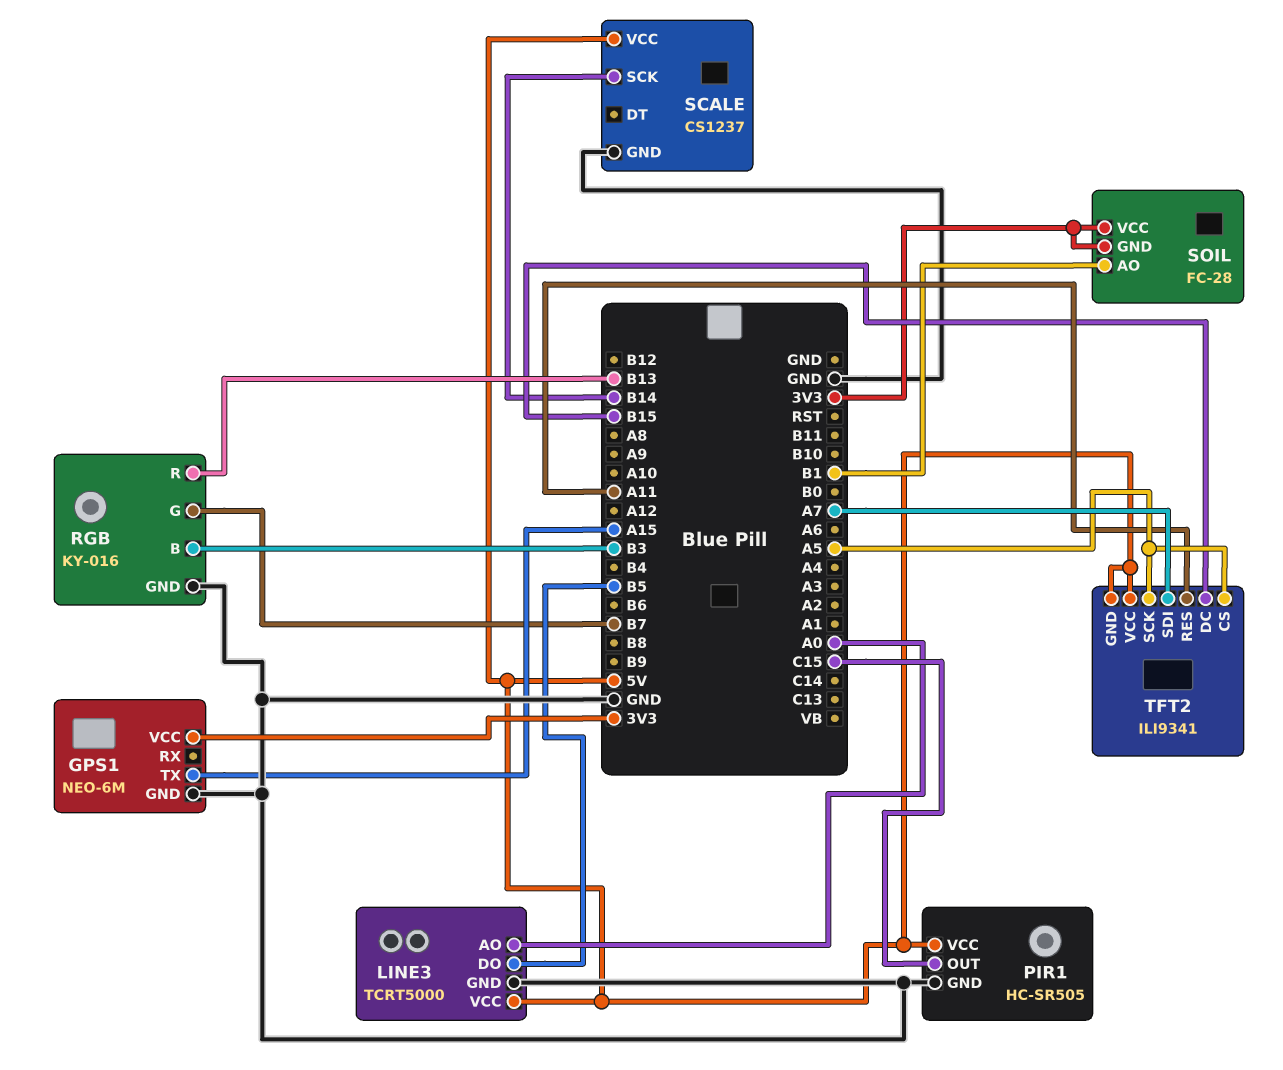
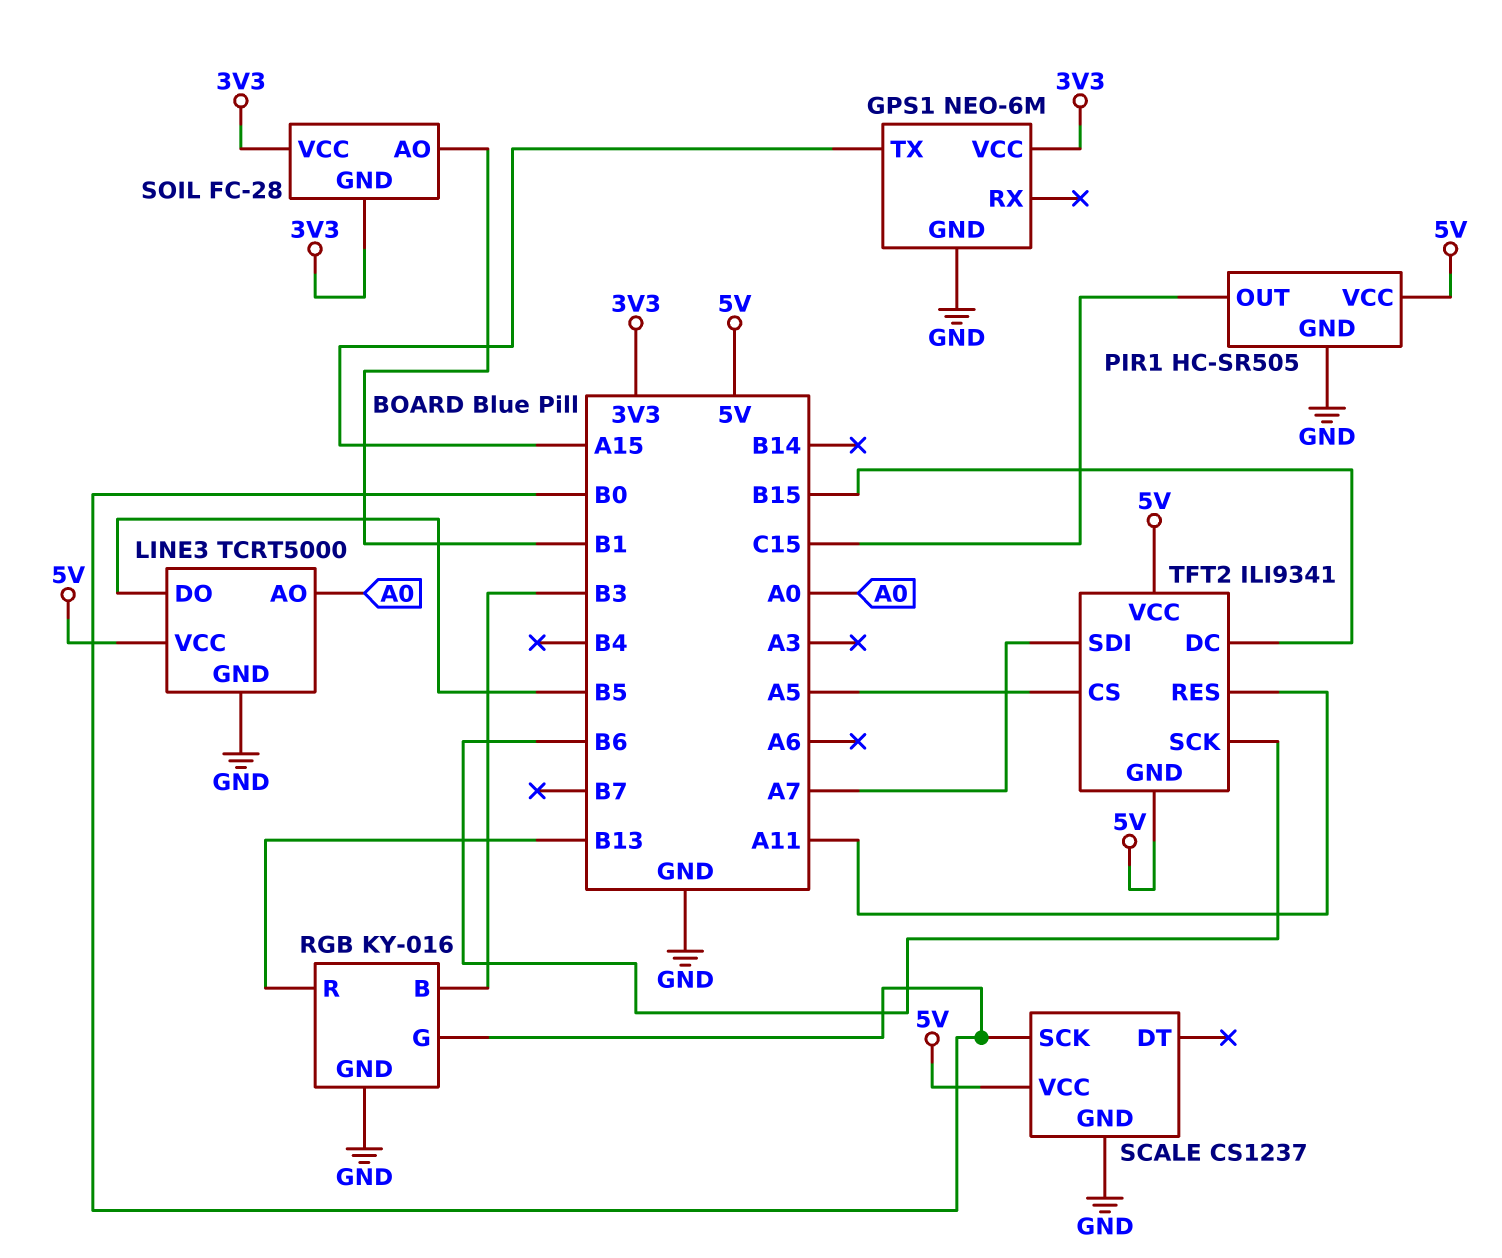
RGB pin G: B7 -> B0
SCALE pin SCK: B14 -> B0
TFT2 pin SCK: A5 -> B6

